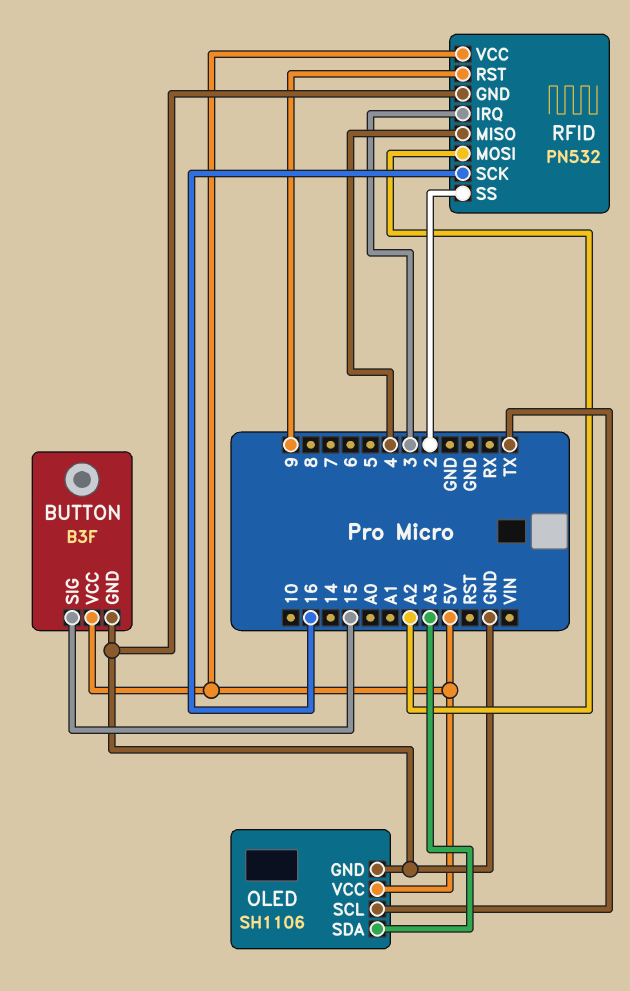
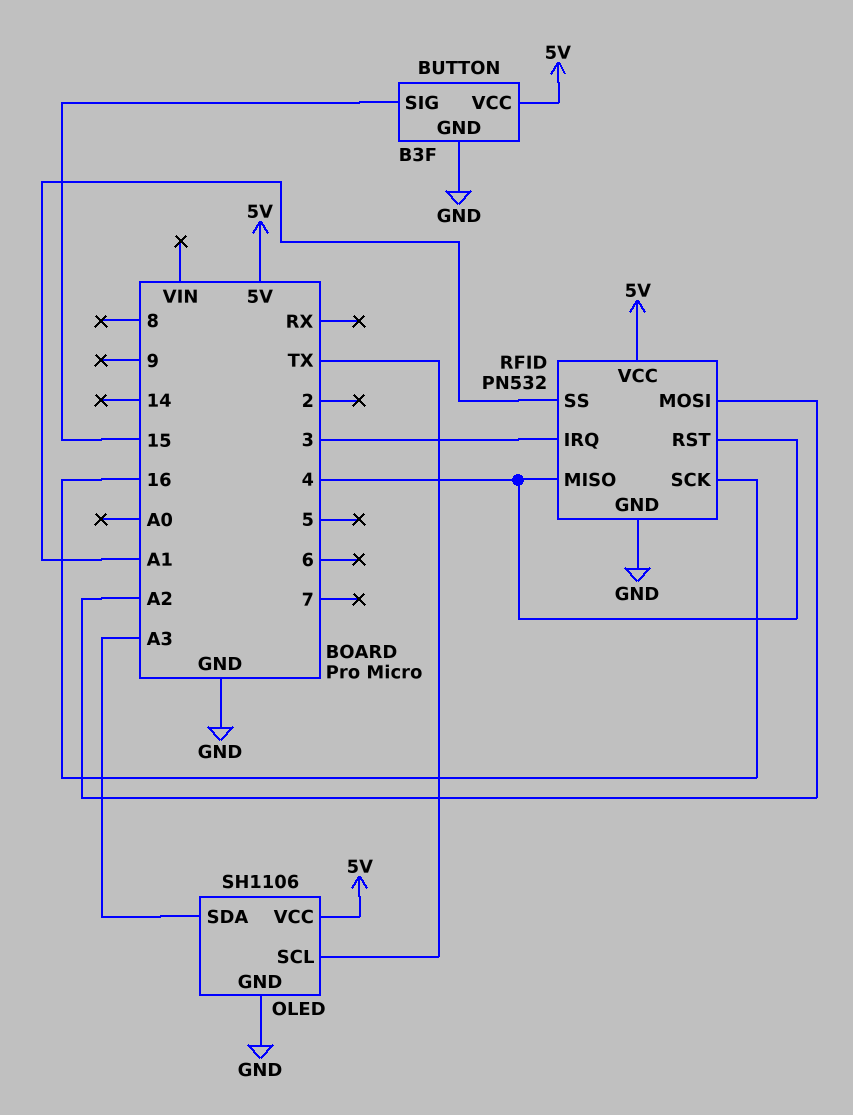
RFID pin RST: 9 -> 4
RFID pin SS: 2 -> A1

